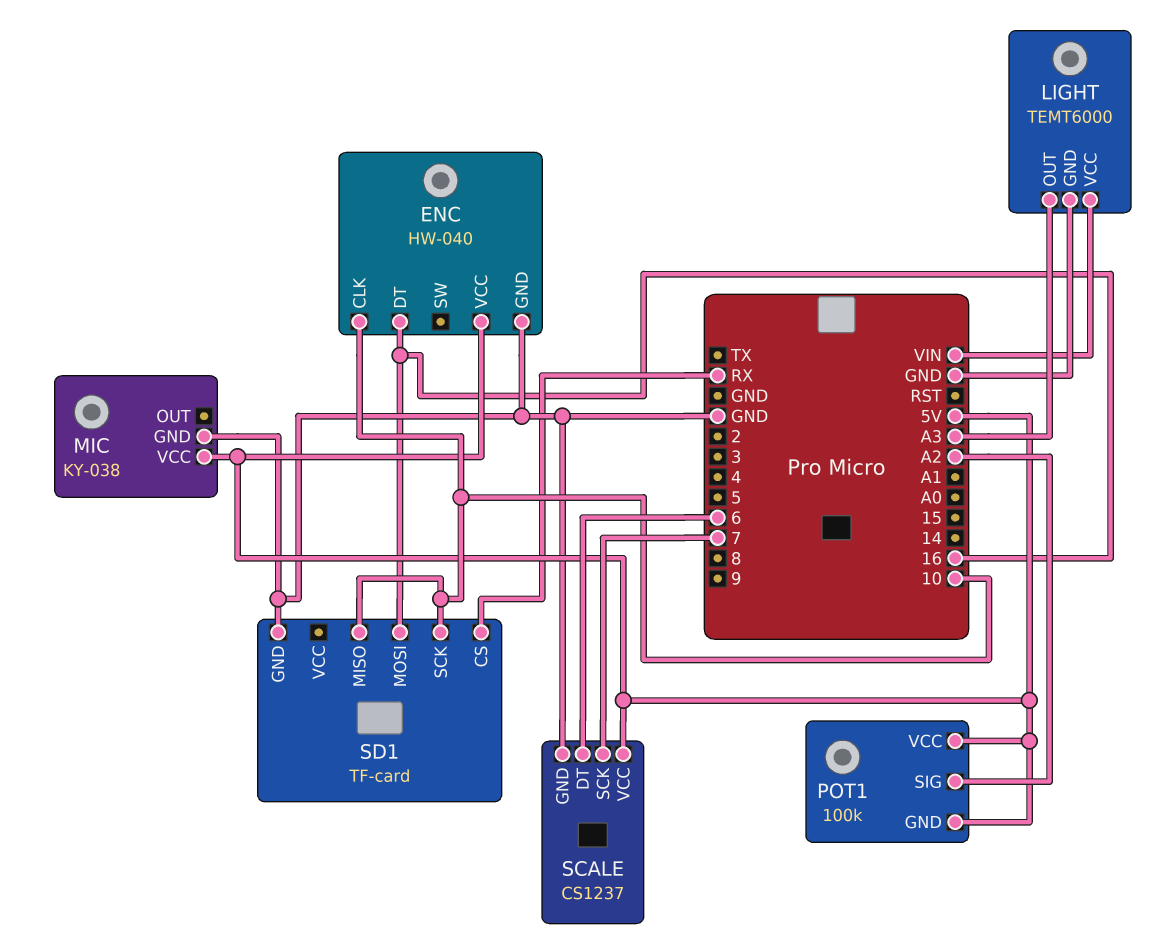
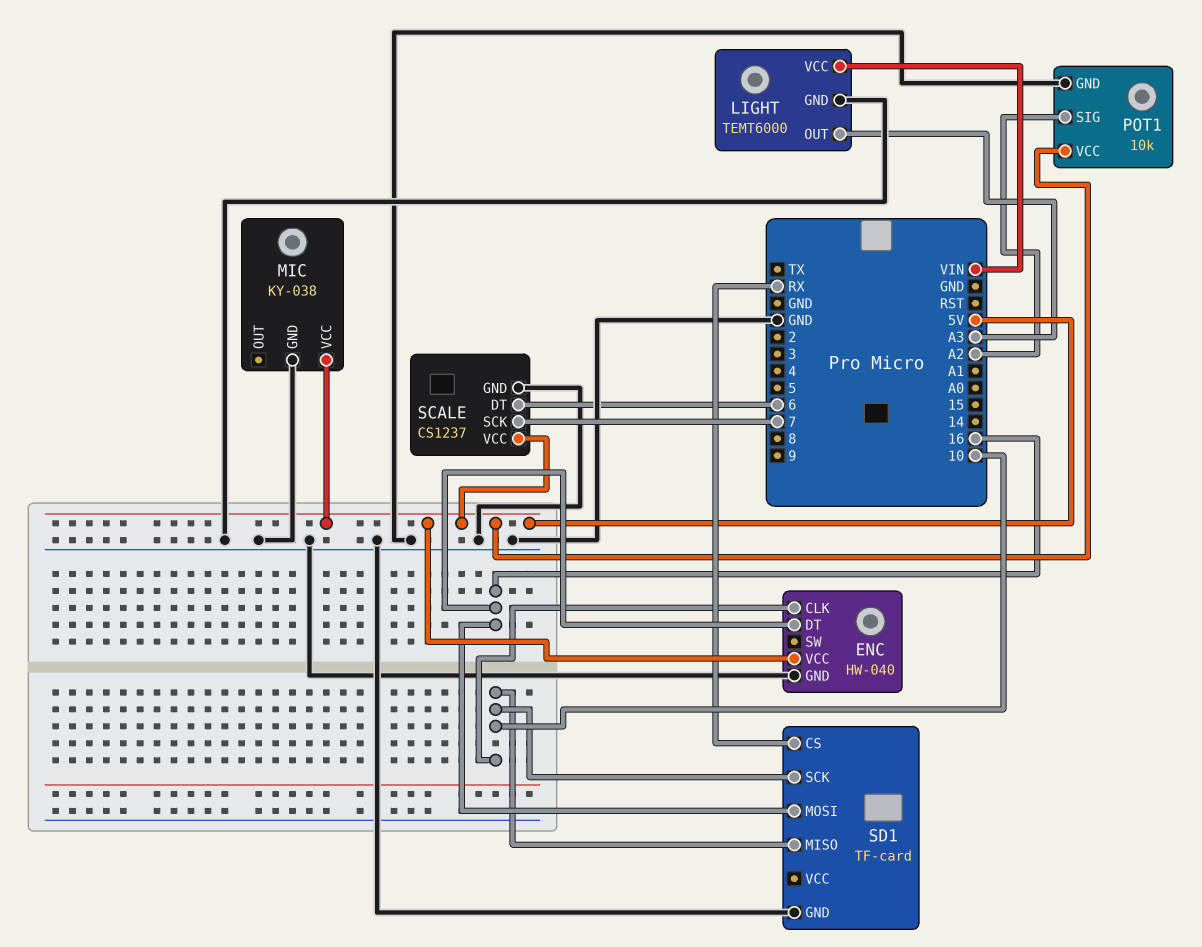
POT1: 100k -> 10k
POT1 pin GND: 5V -> GND

